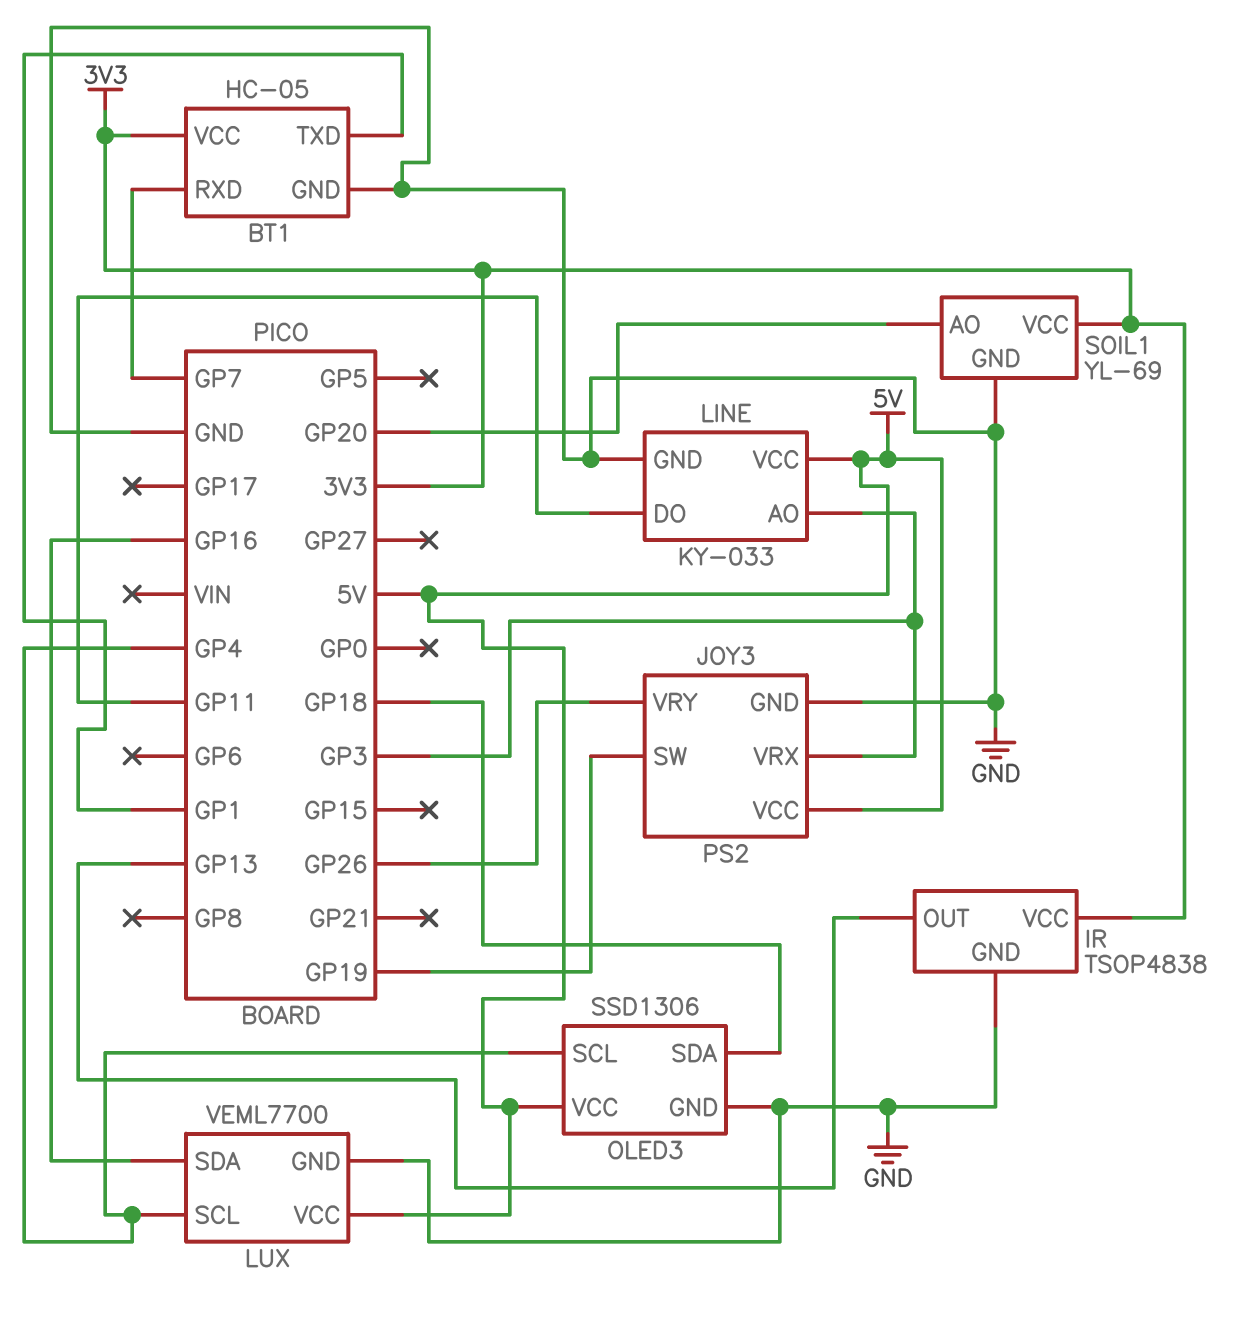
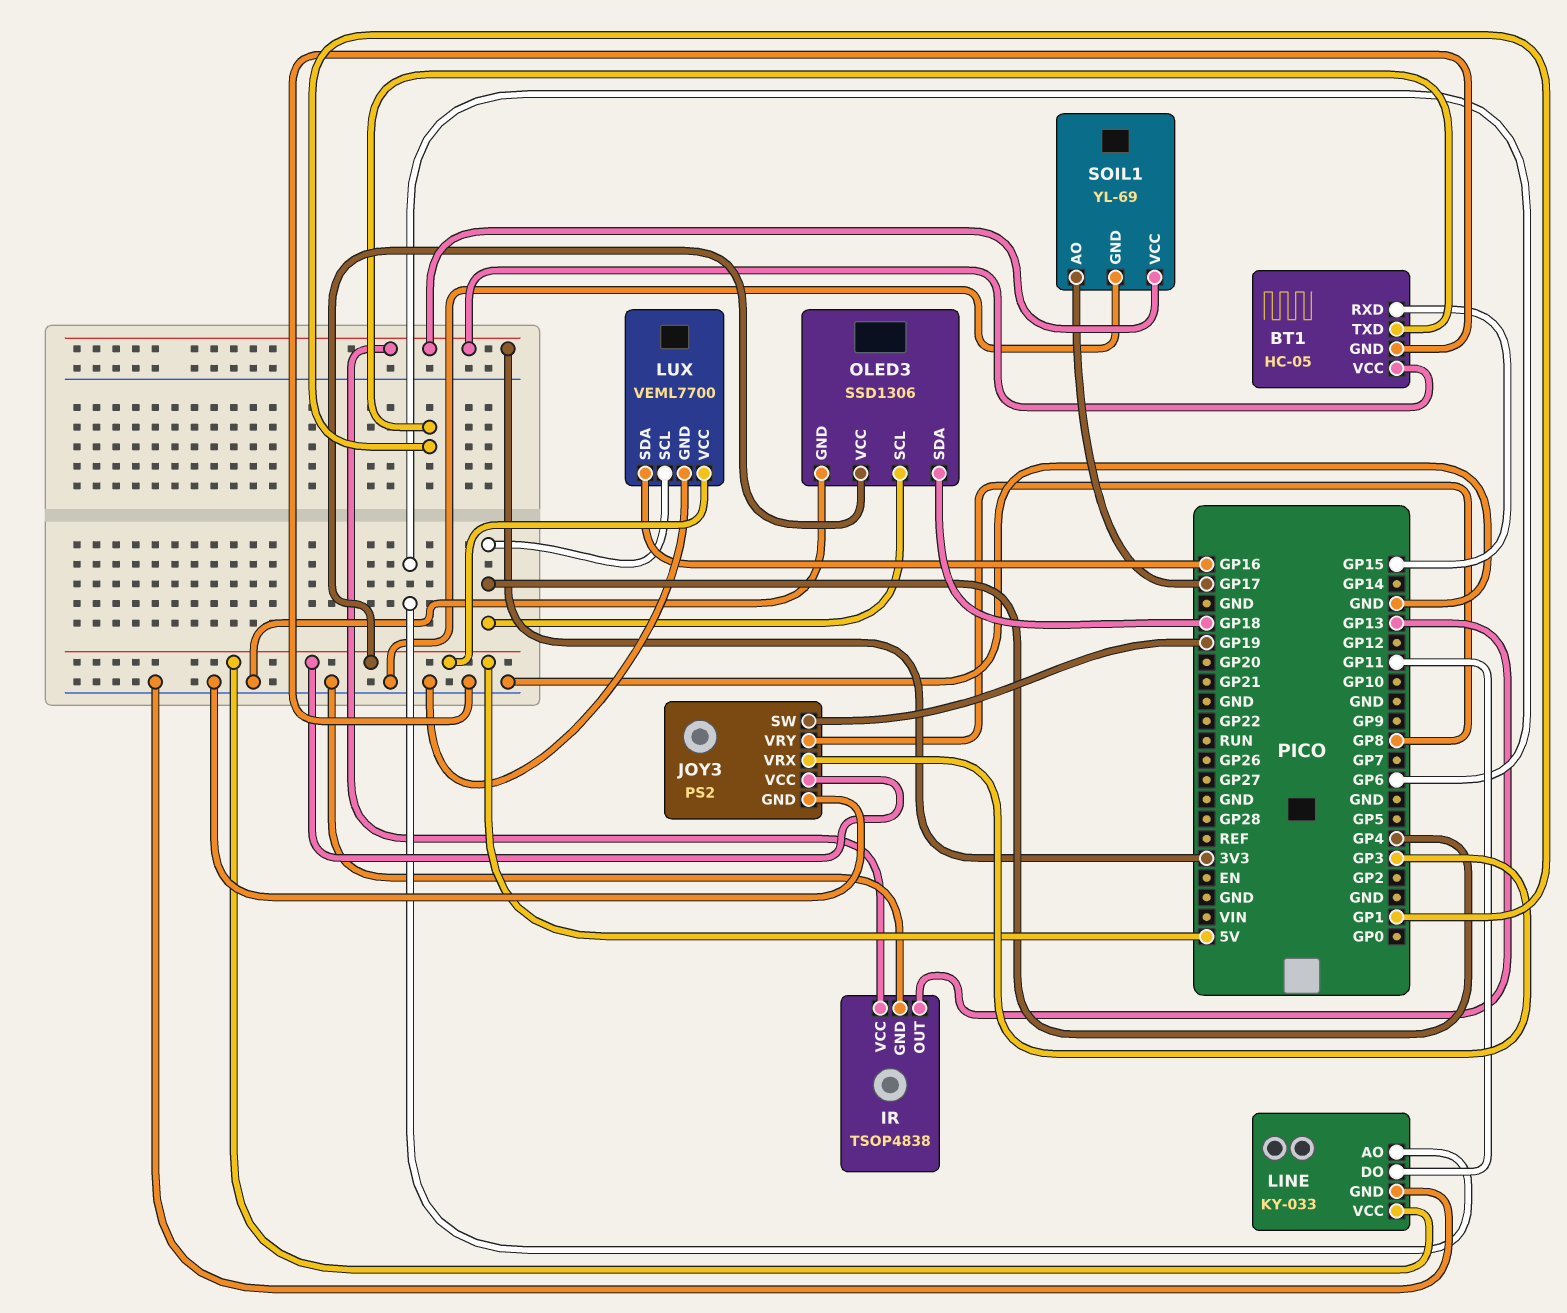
BT1 pin RXD: GP7 -> GP15
JOY3 pin VRY: GP26 -> GP8
LINE pin AO: GP3 -> GP6
SOIL1 pin AO: GP20 -> GP17

